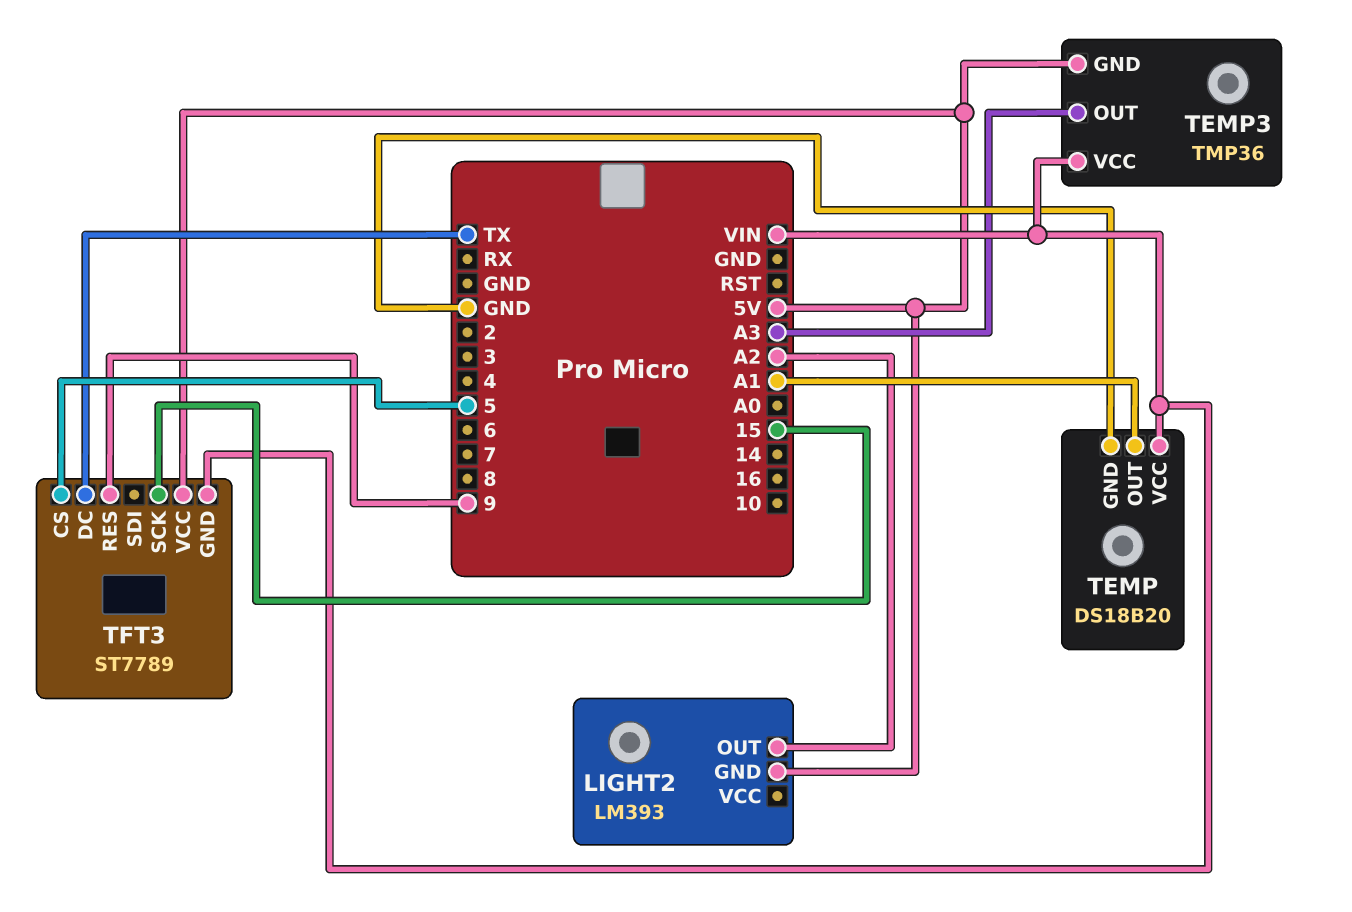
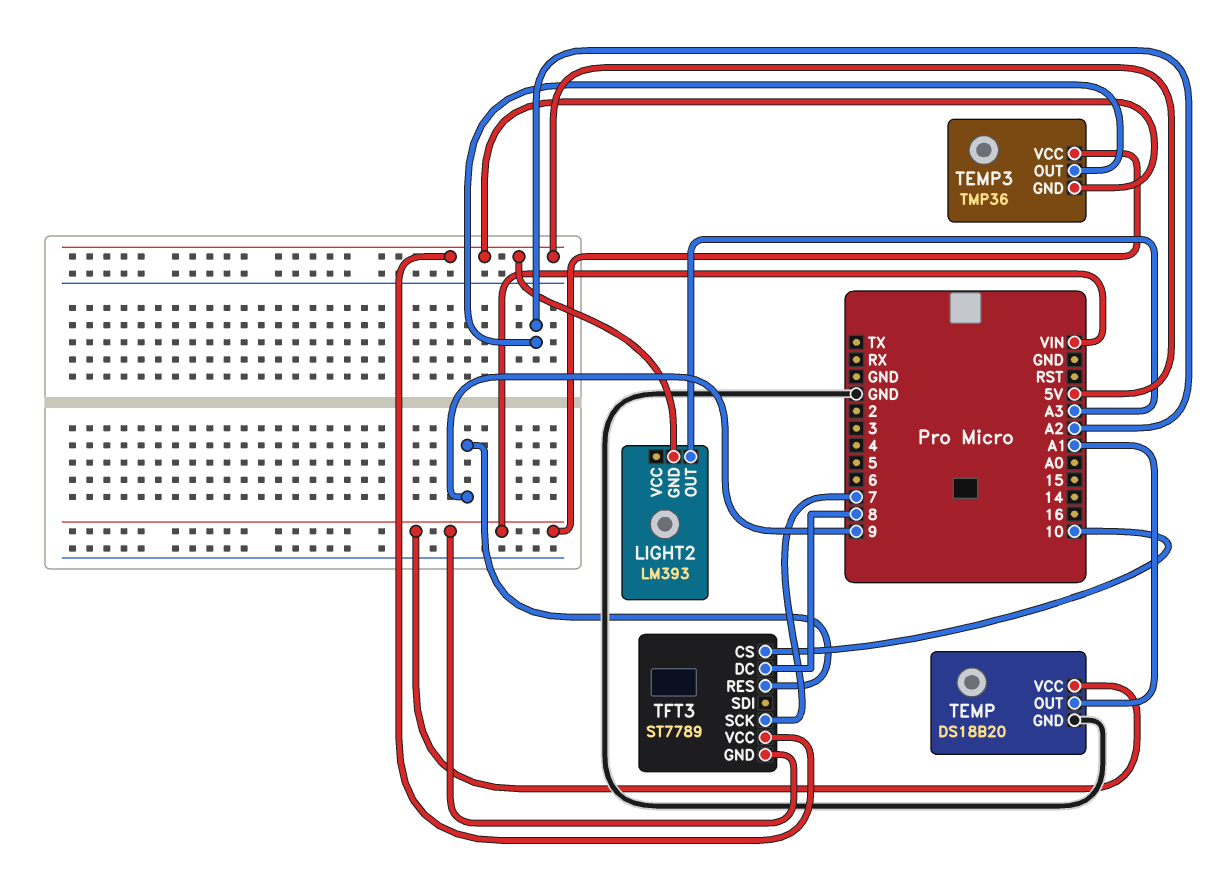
LIGHT2 pin OUT: A2 -> A3
TEMP3 pin OUT: A3 -> A2
TFT3 pin CS: 5 -> 10
TFT3 pin DC: TX -> 8
TFT3 pin SCK: 15 -> 7

